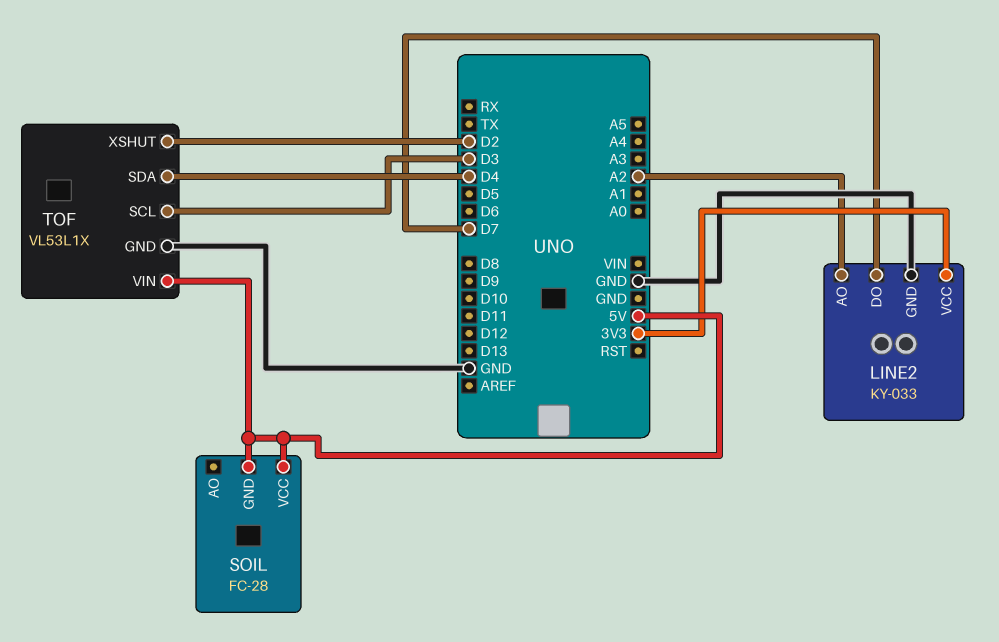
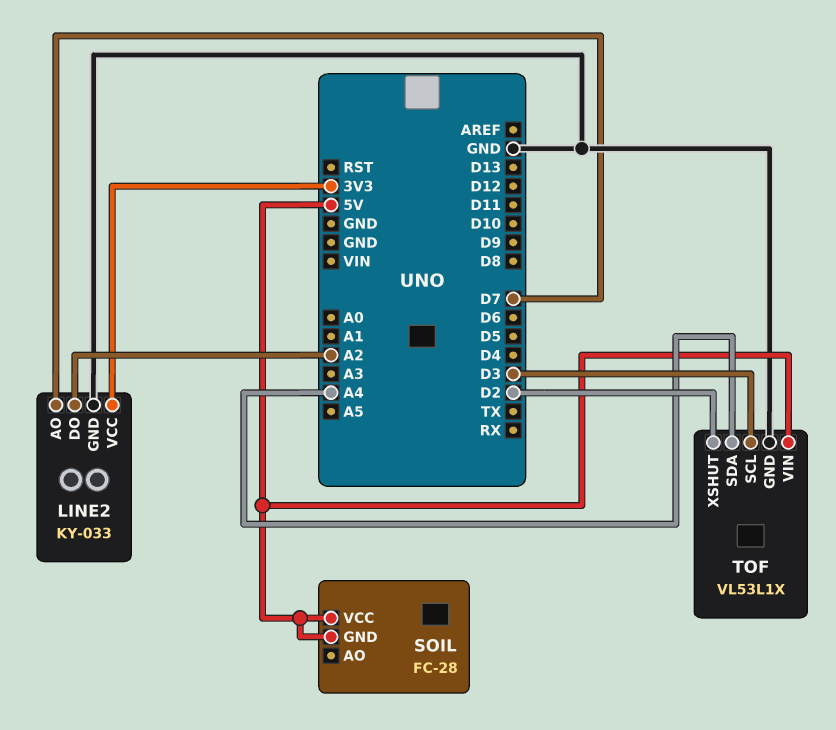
LINE2 pin AO: A2 -> D7
LINE2 pin DO: D7 -> A2
TOF pin SDA: D4 -> A4

